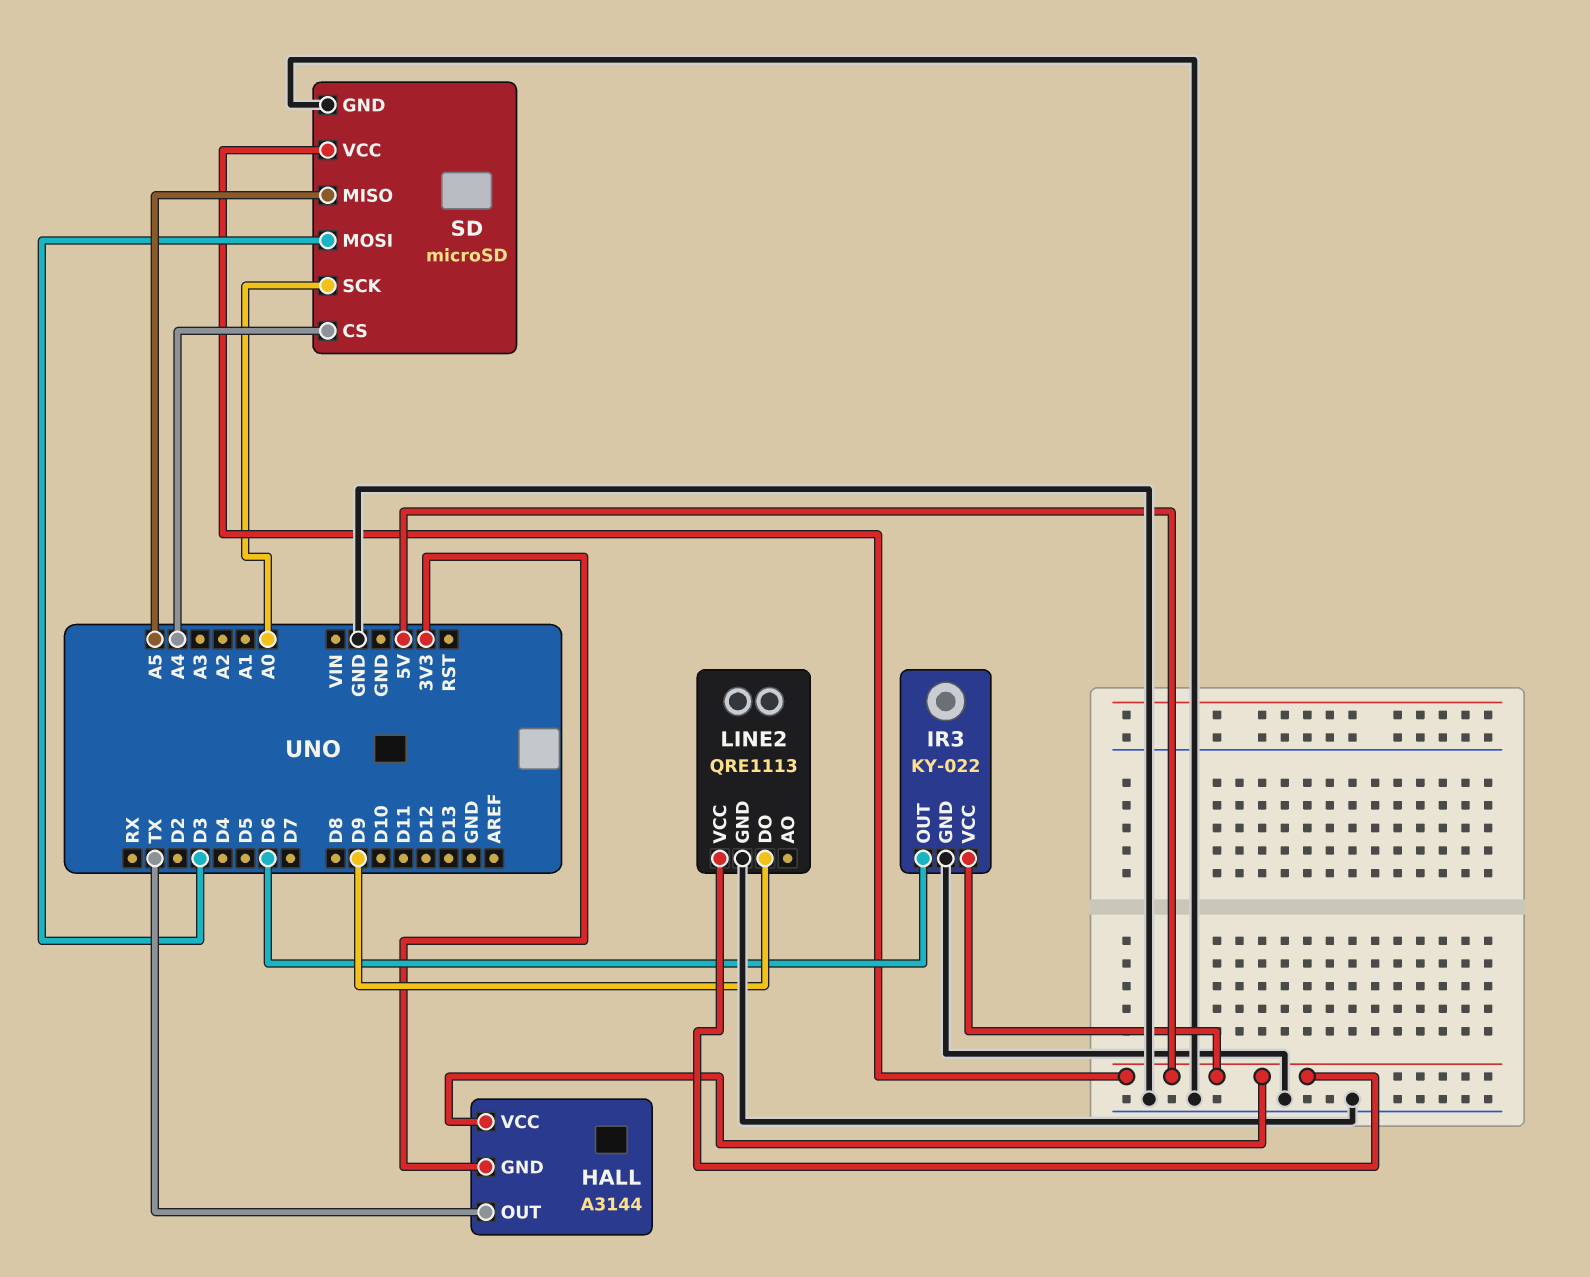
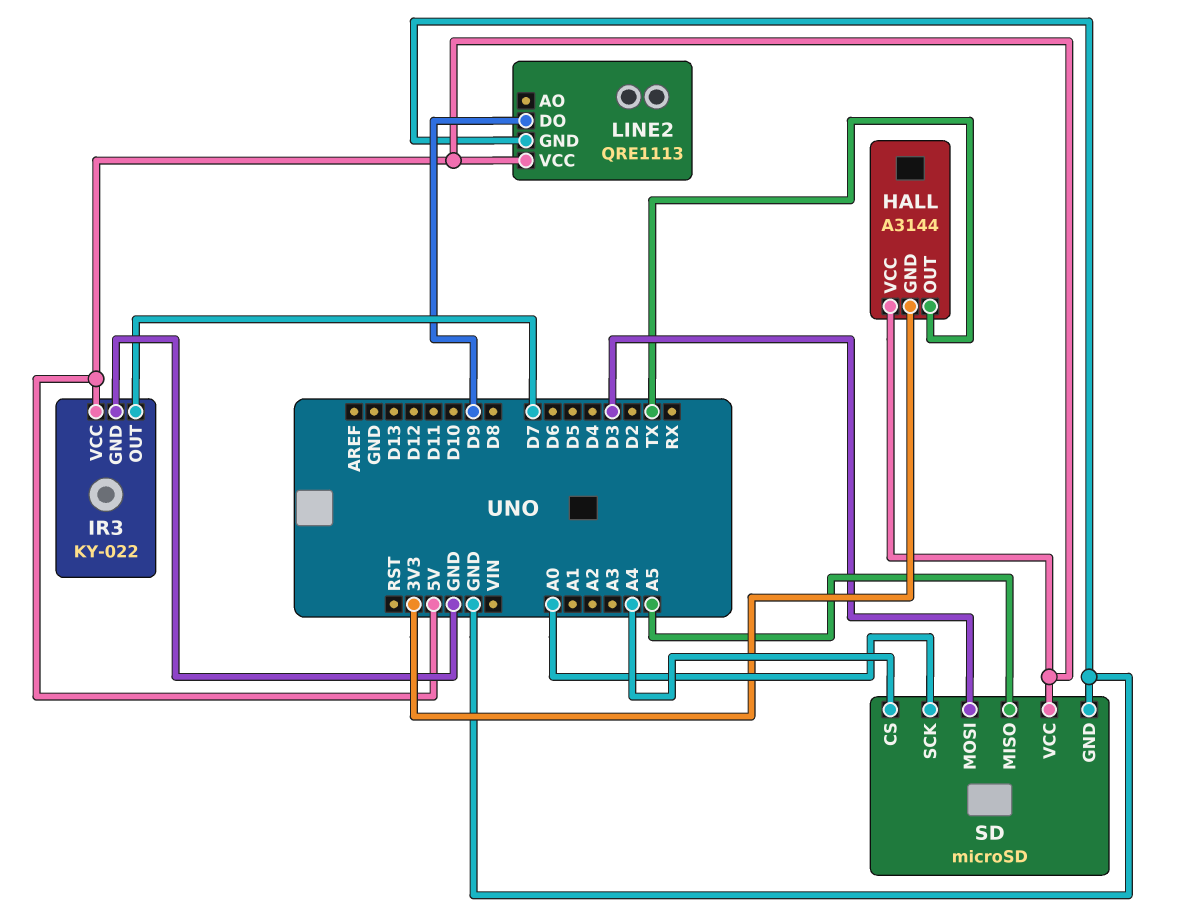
IR3 pin OUT: D6 -> D7

